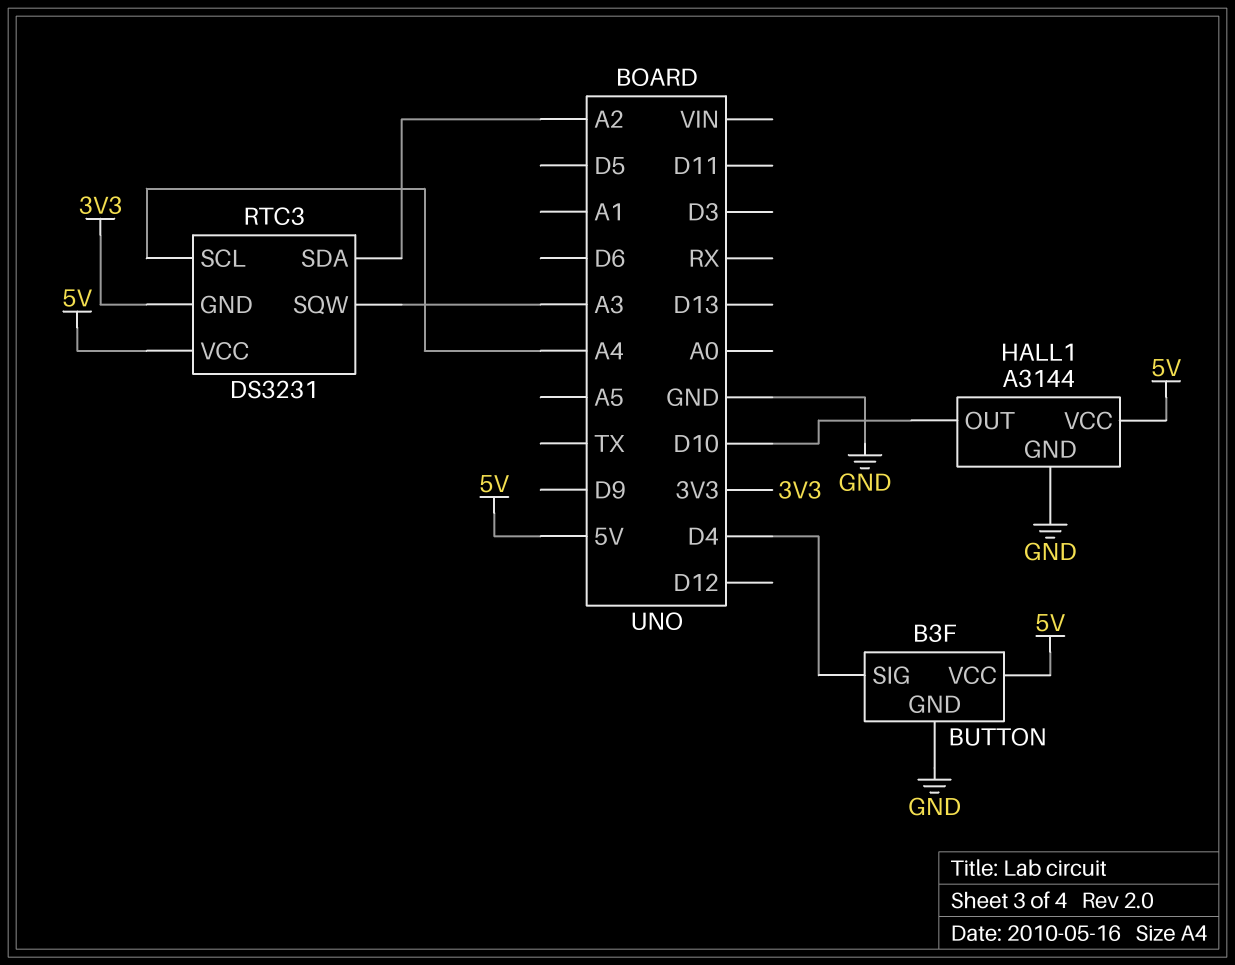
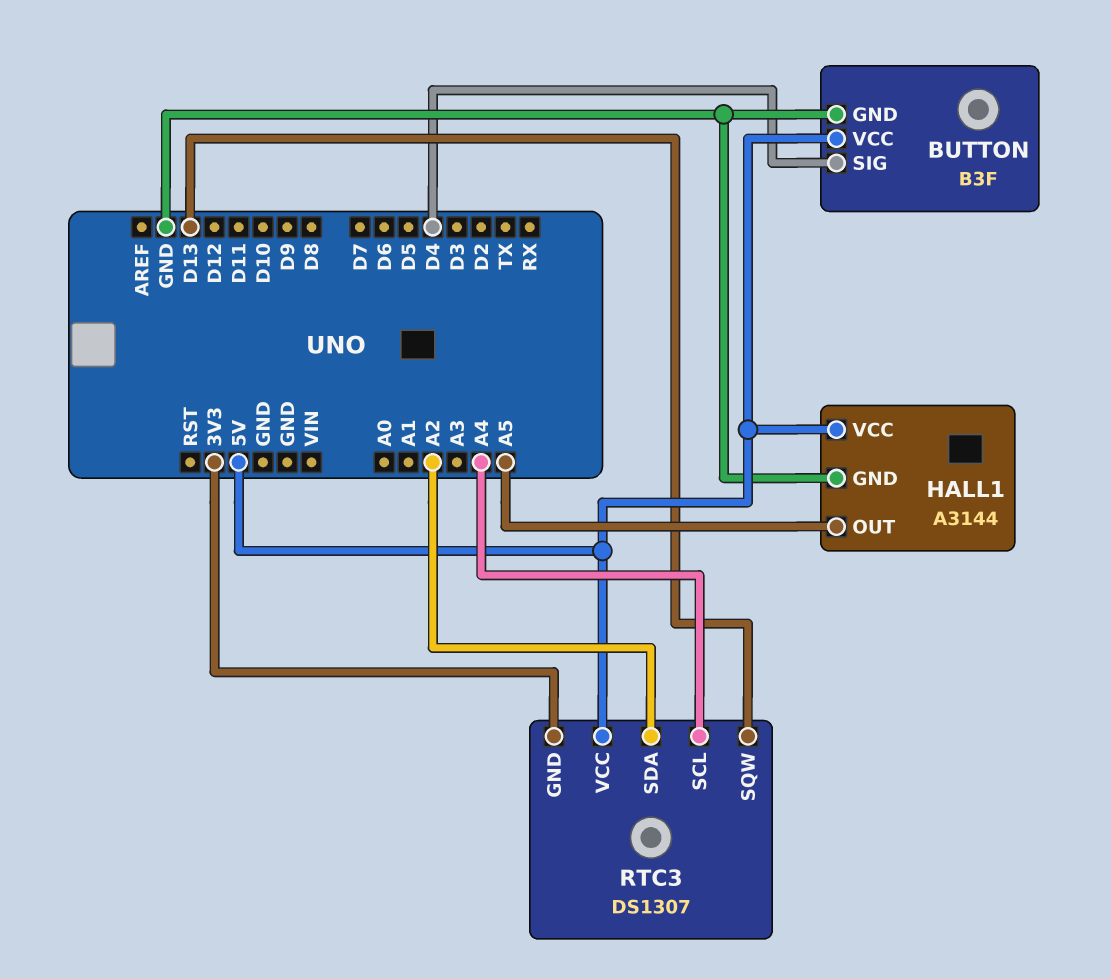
HALL1 pin OUT: D10 -> A5
RTC3: DS3231 -> DS1307
RTC3 pin SQW: A3 -> D13

